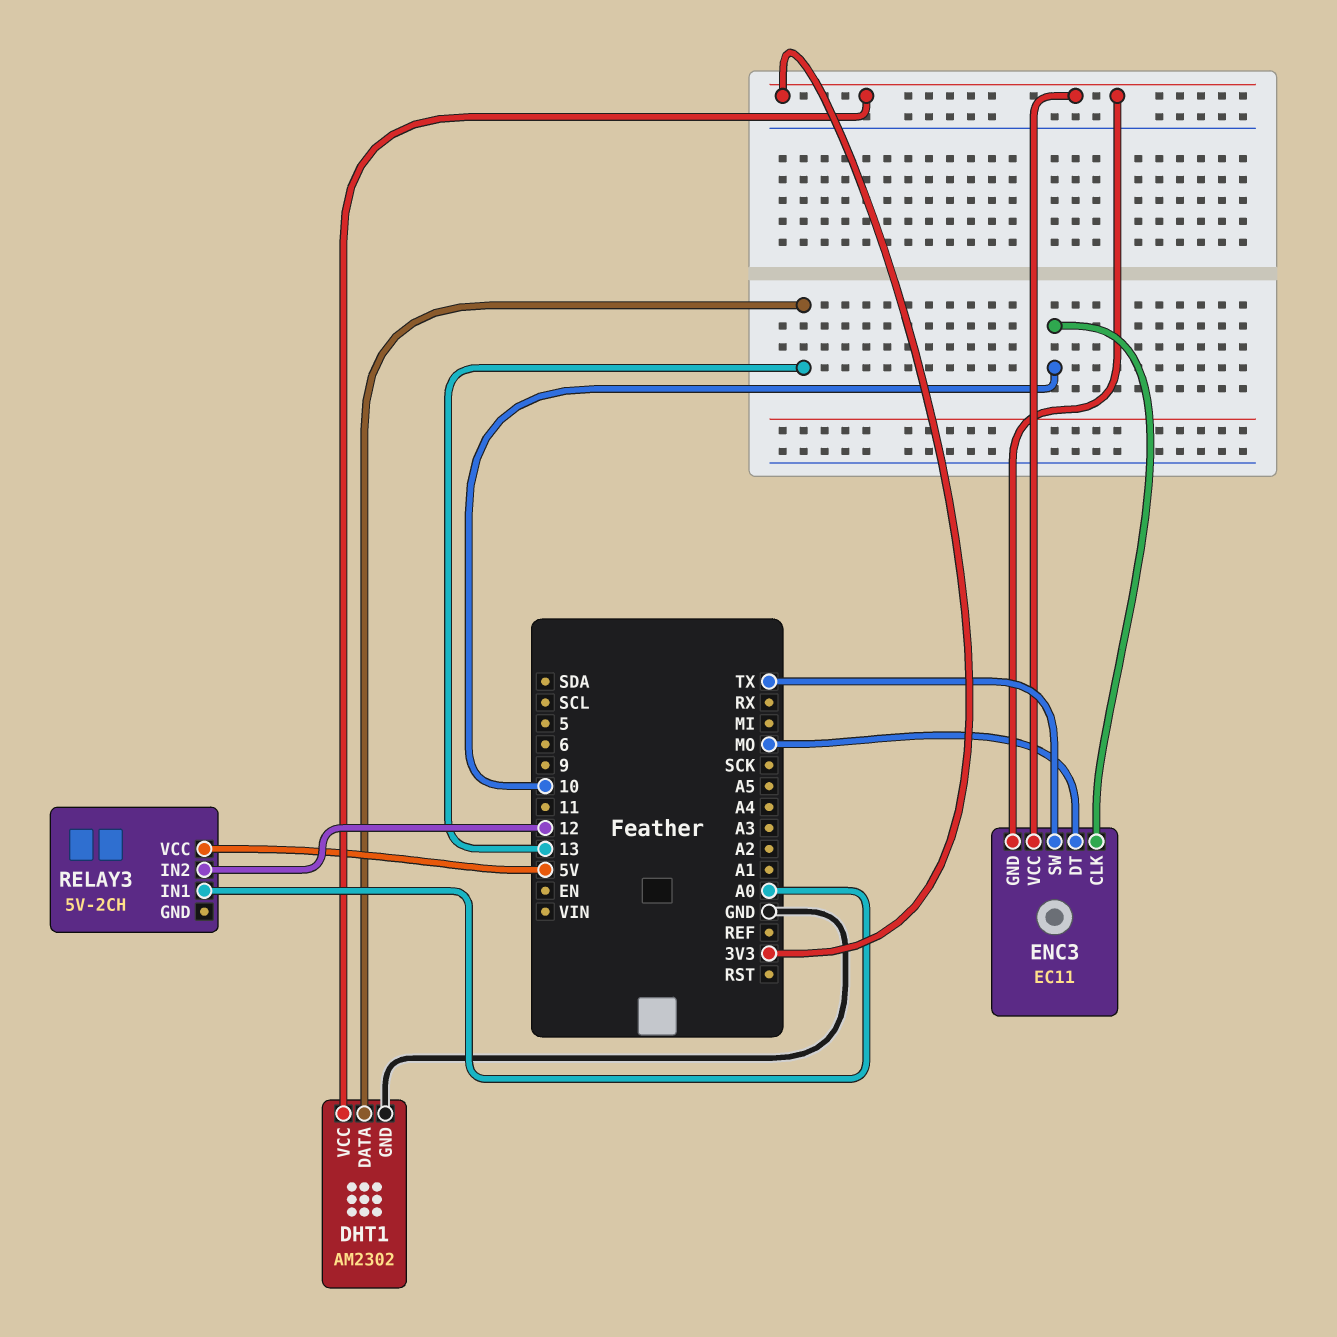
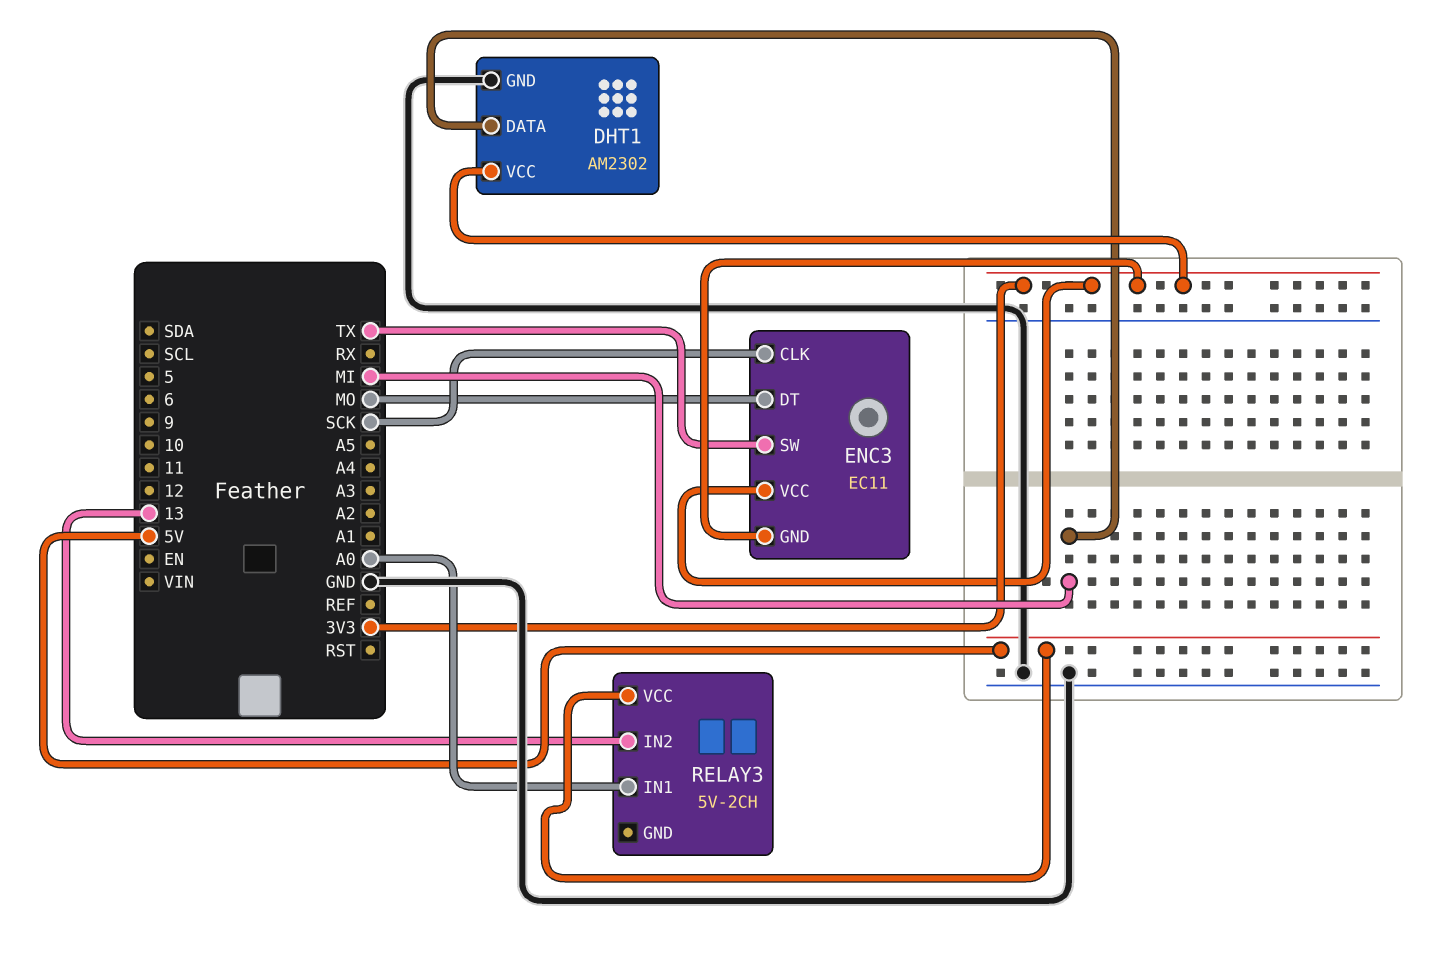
DHT1 pin DATA: 13 -> MI
ENC3 pin CLK: 10 -> SCK
RELAY3 pin IN2: 12 -> 13

